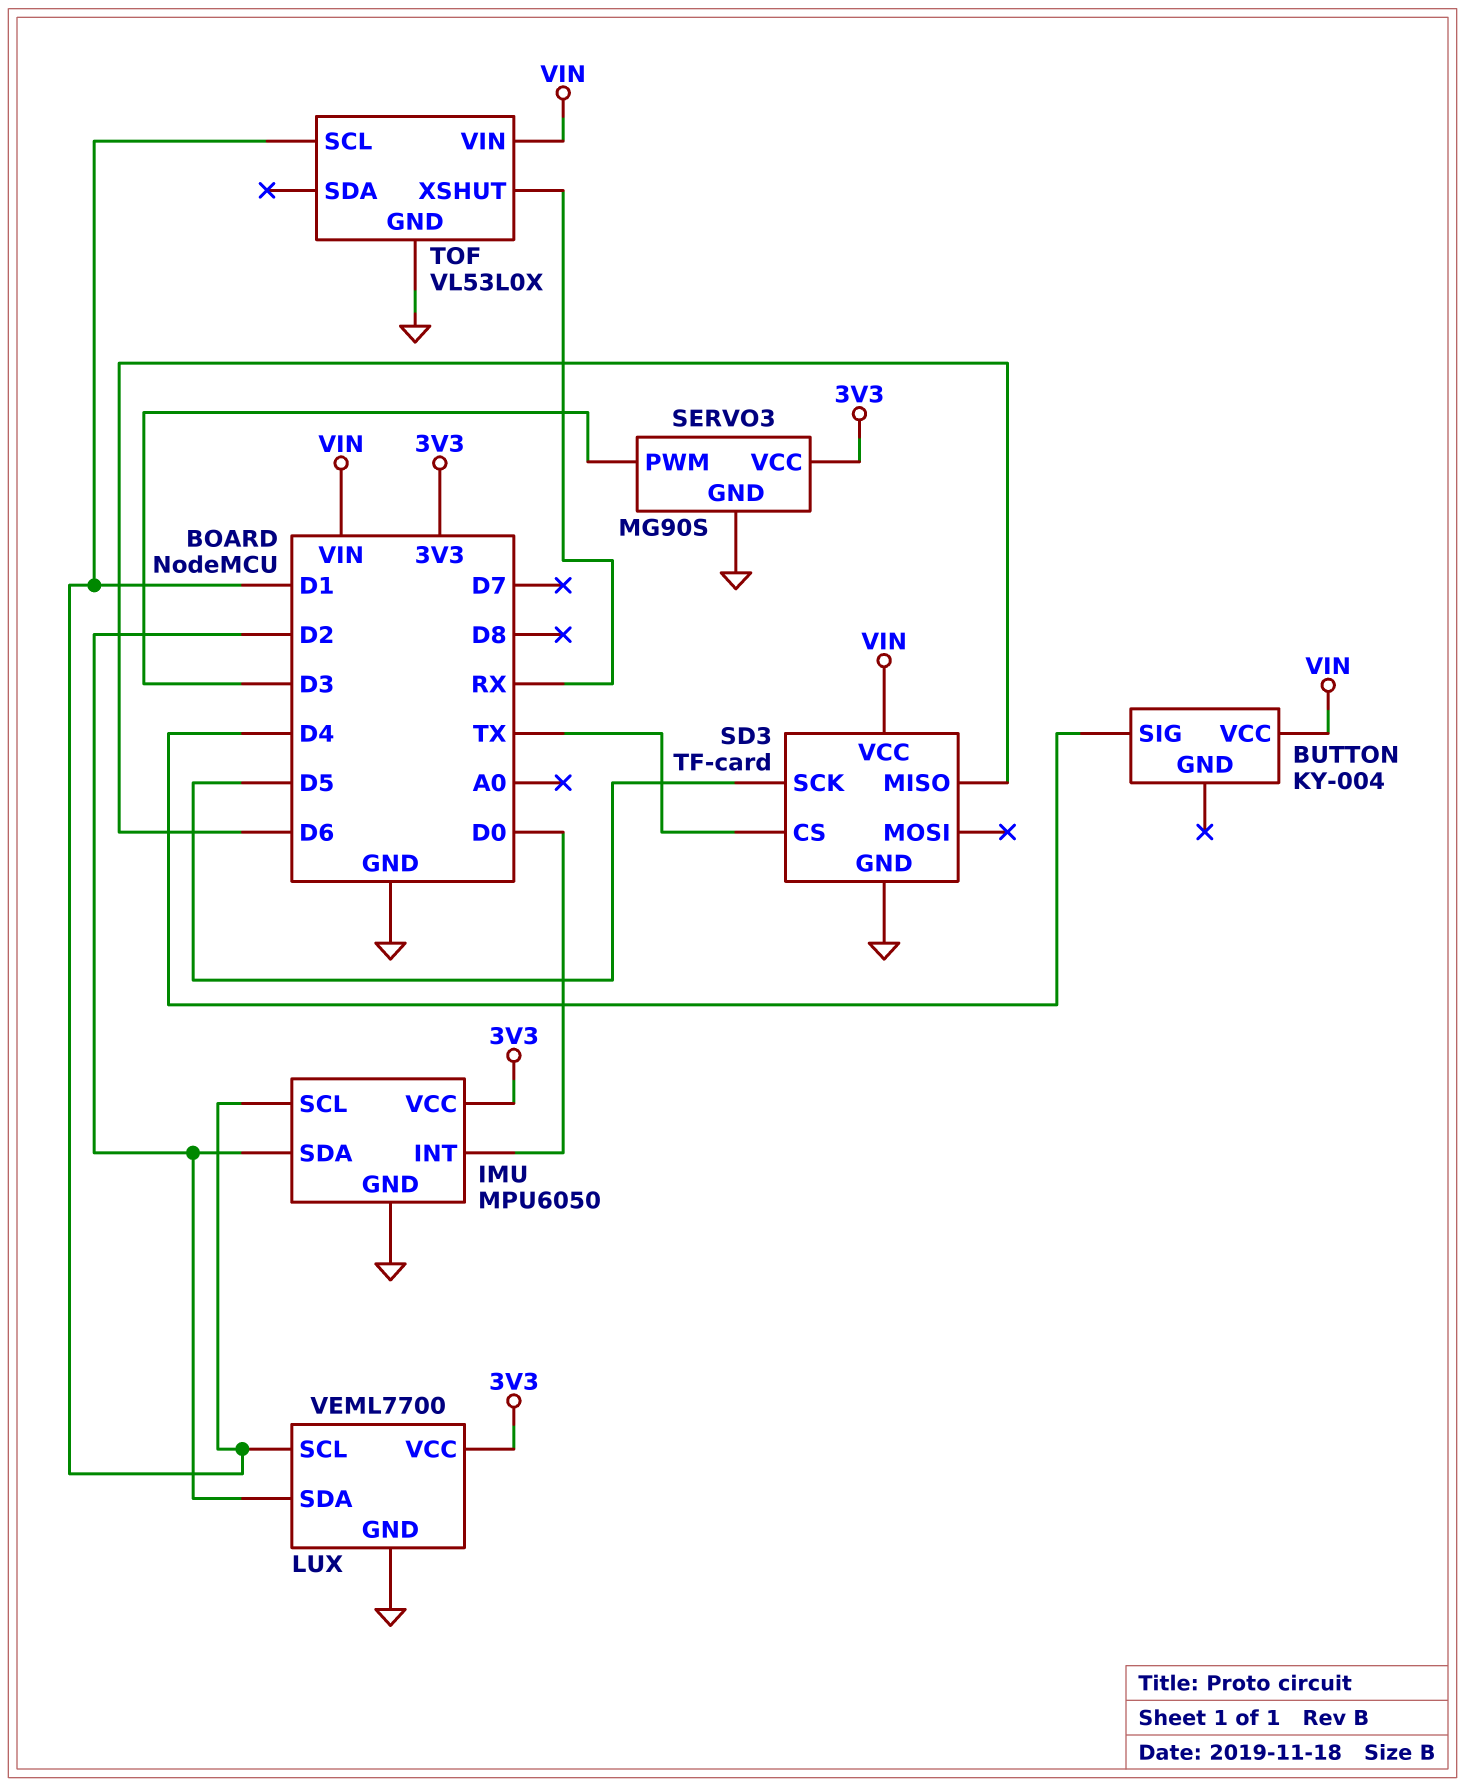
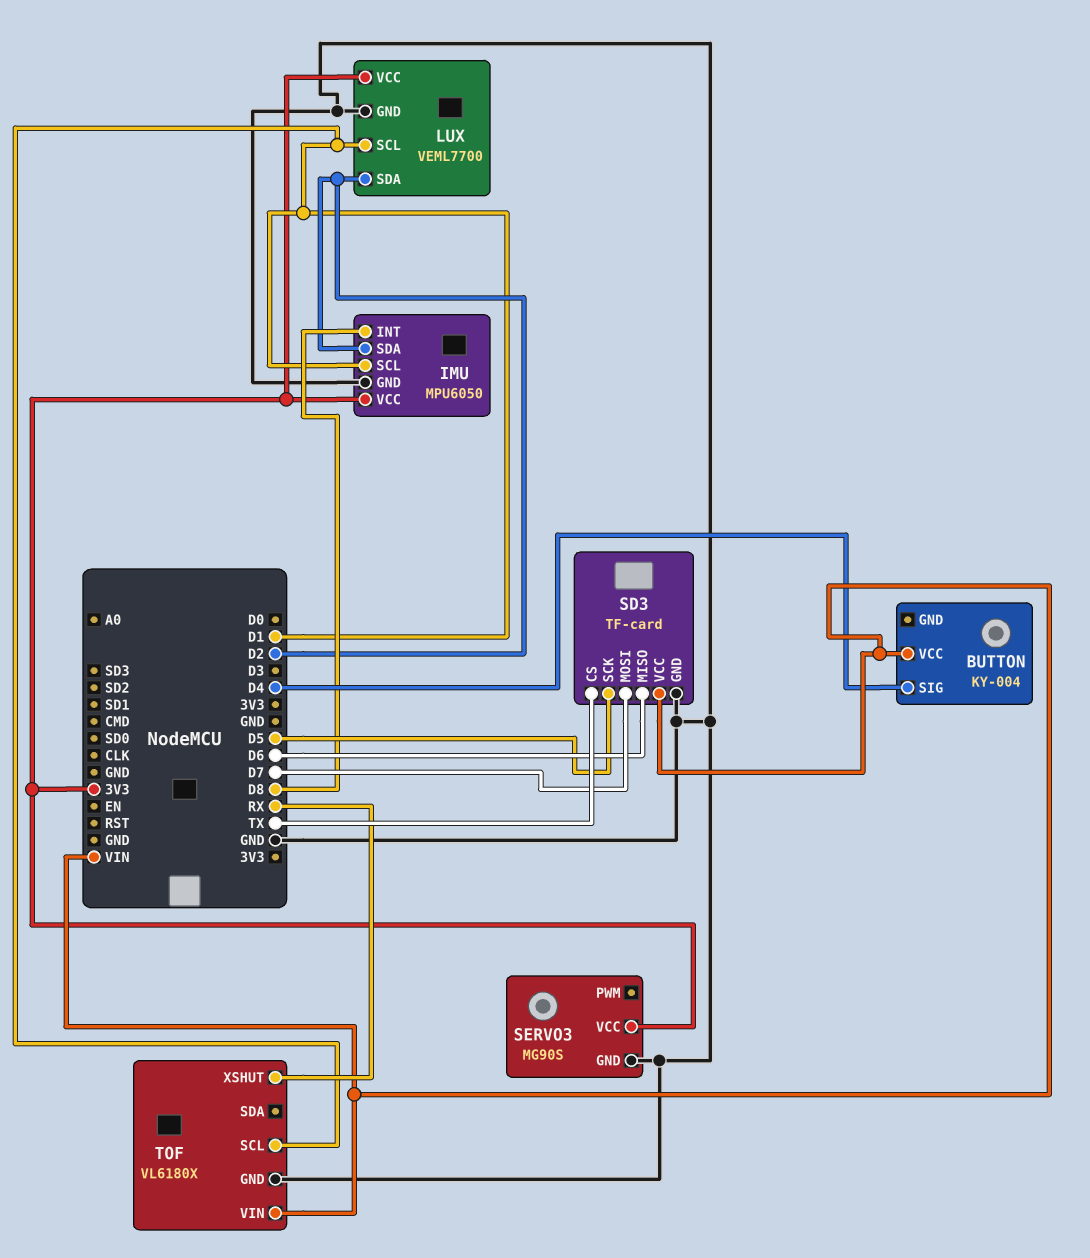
IMU pin INT: D0 -> D8
SD3 pin MOSI: none -> D7
SERVO3 pin PWM: D3 -> none
TOF: VL53L0X -> VL6180X

